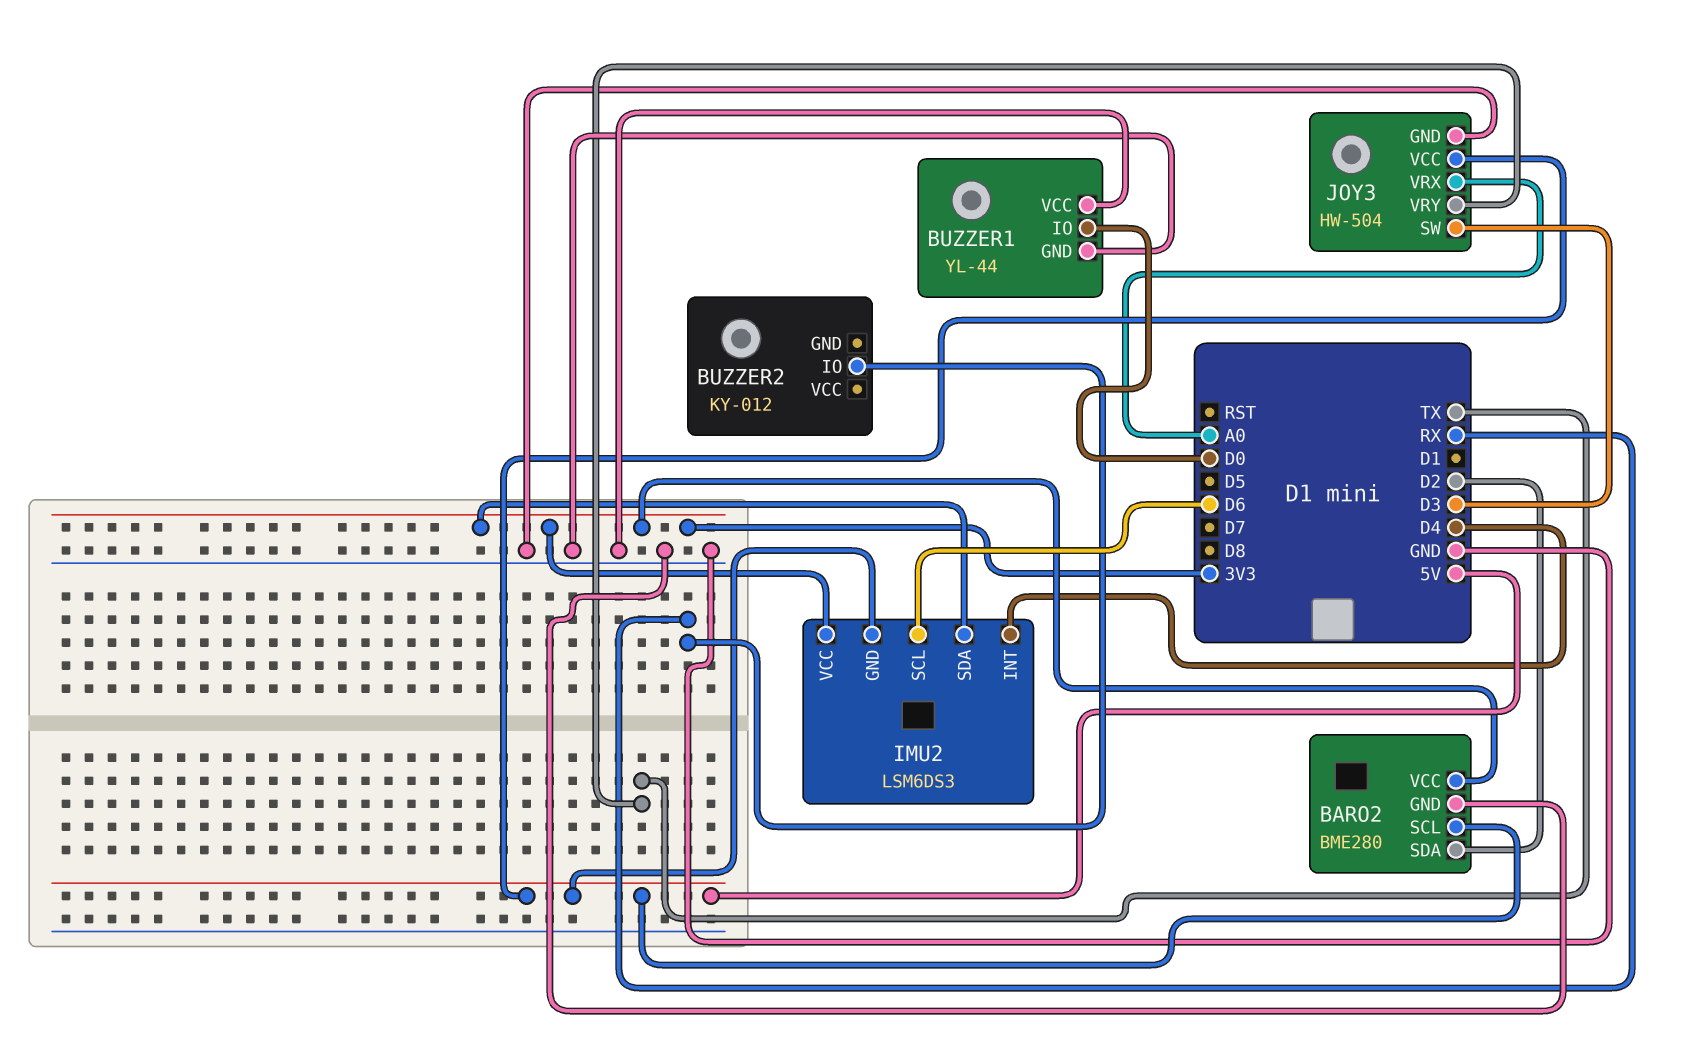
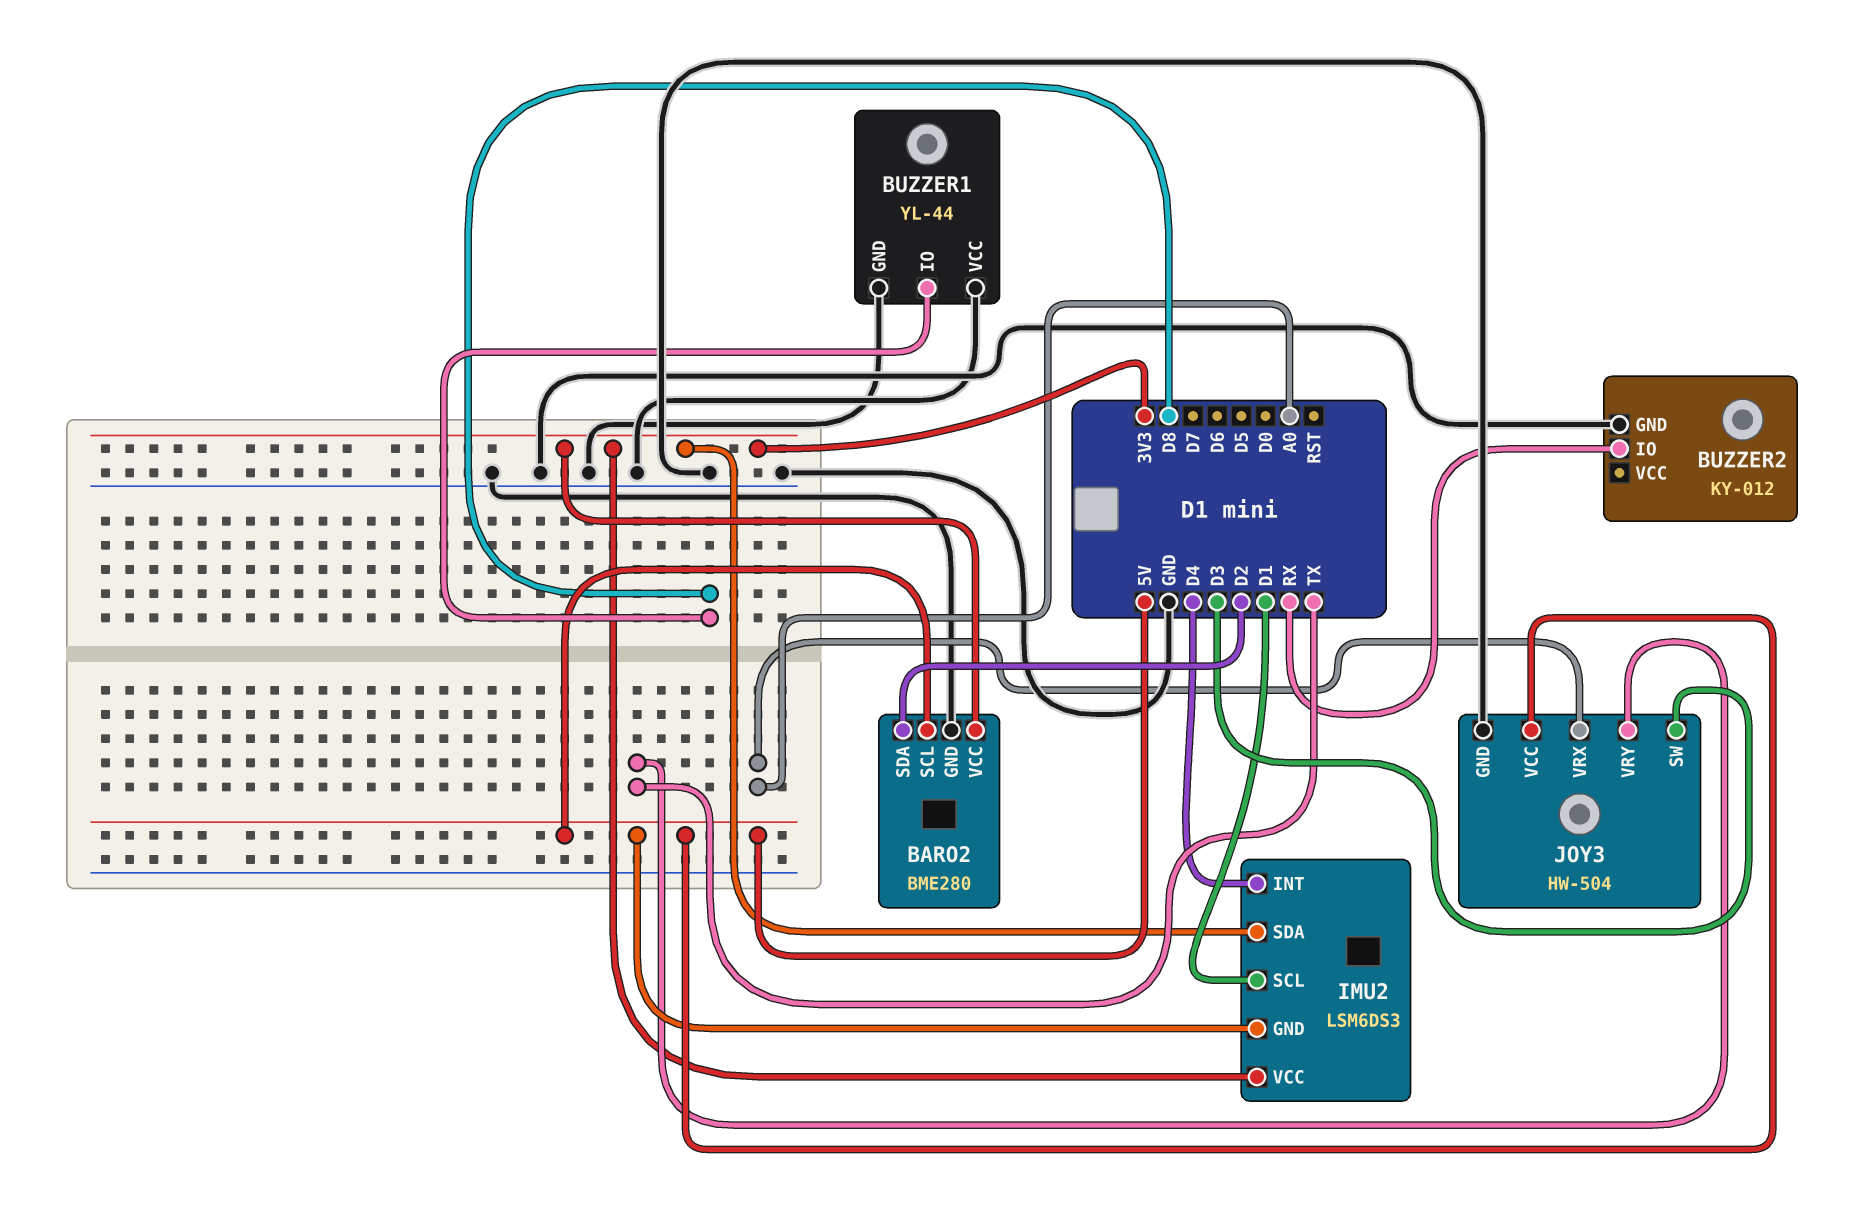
BUZZER1 pin IO: D0 -> D8
BUZZER2 pin GND: none -> GND
IMU2 pin SCL: D6 -> D1

